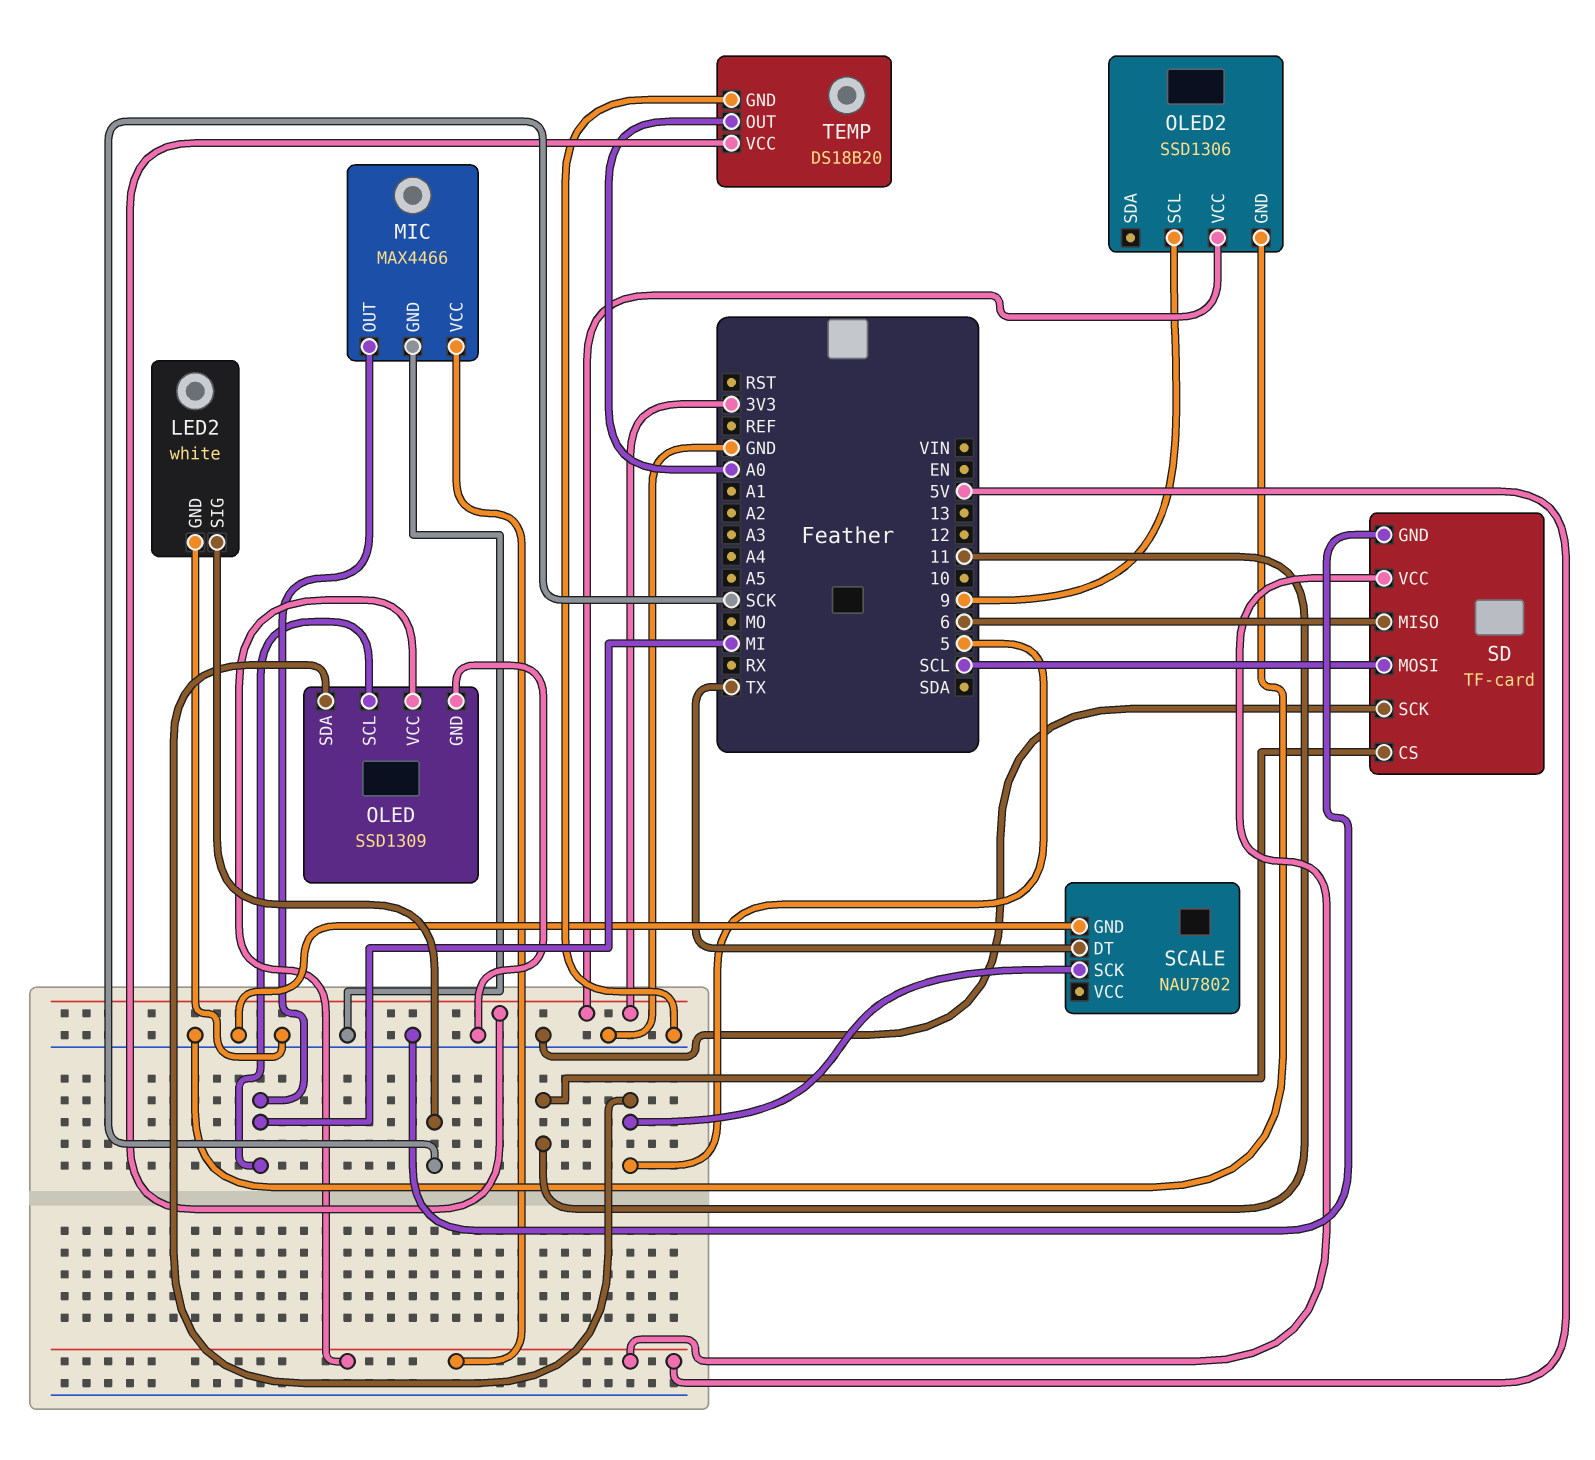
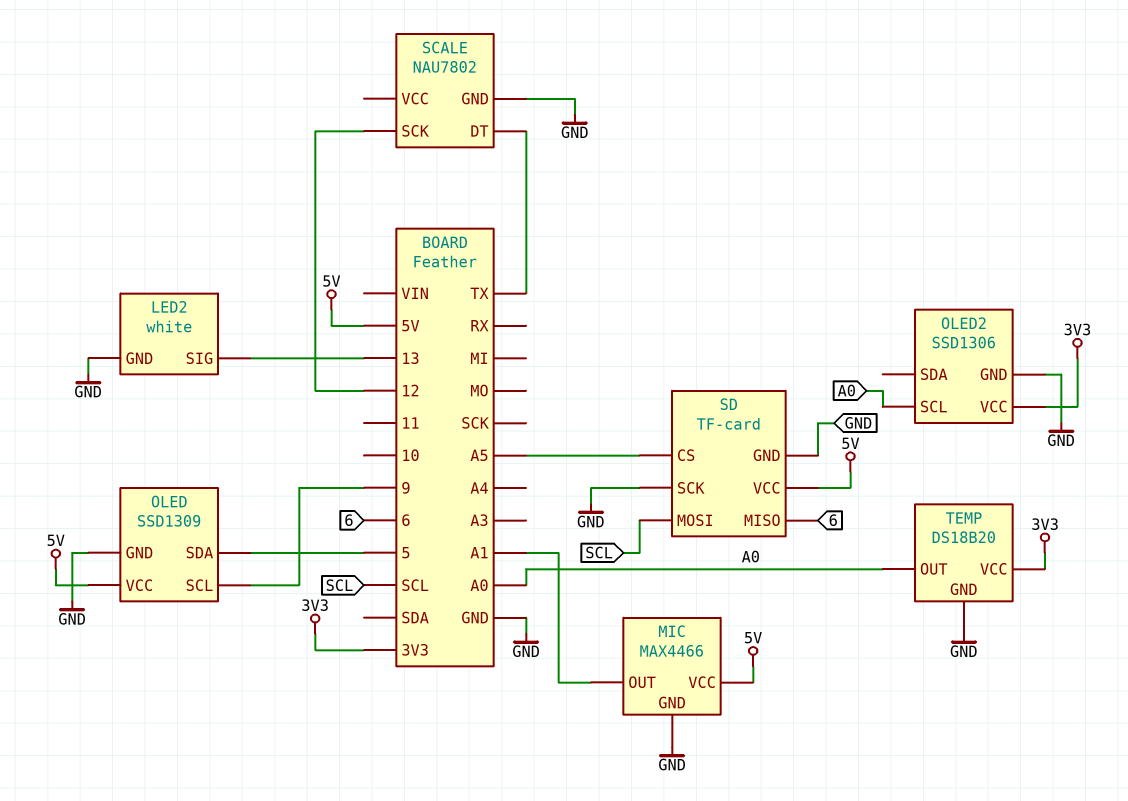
LED2 pin SIG: SCK -> 13
MIC pin OUT: MI -> A1
OLED pin SCL: MI -> 9
OLED2 pin SCL: 9 -> A0
SCALE pin SCK: 5 -> 12
SD pin CS: 11 -> A5

